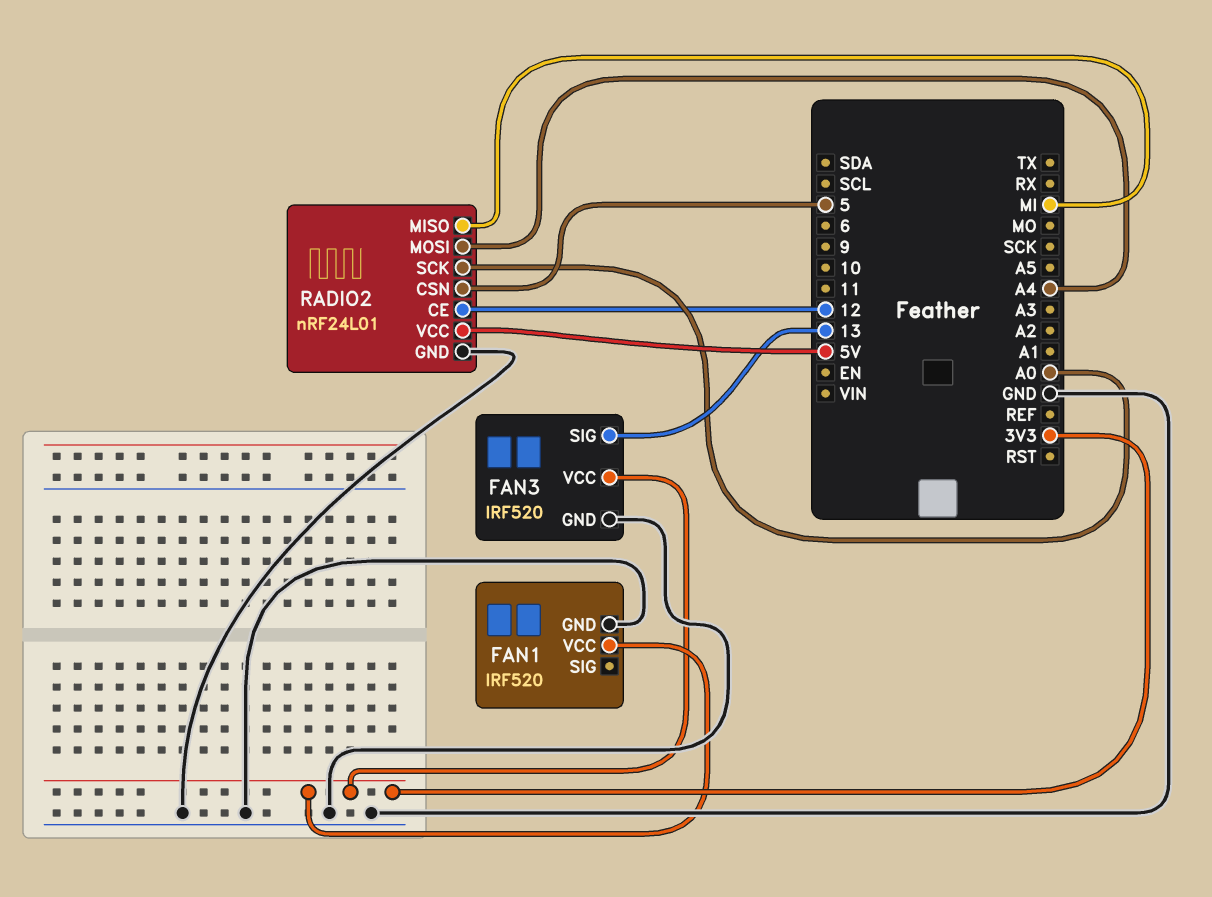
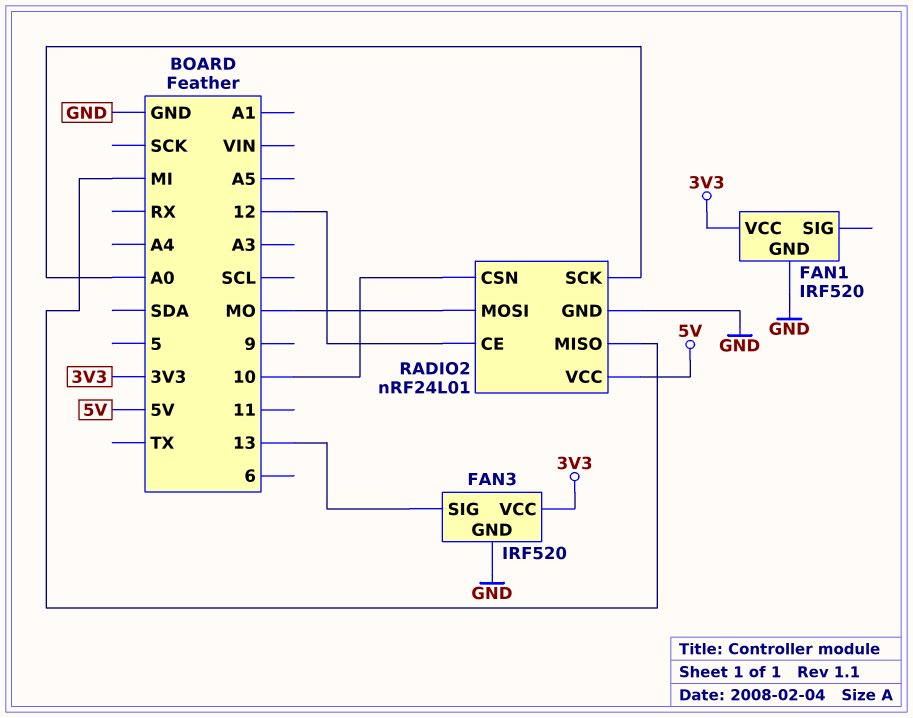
RADIO2 pin CSN: 5 -> 10
RADIO2 pin MOSI: A4 -> MO

